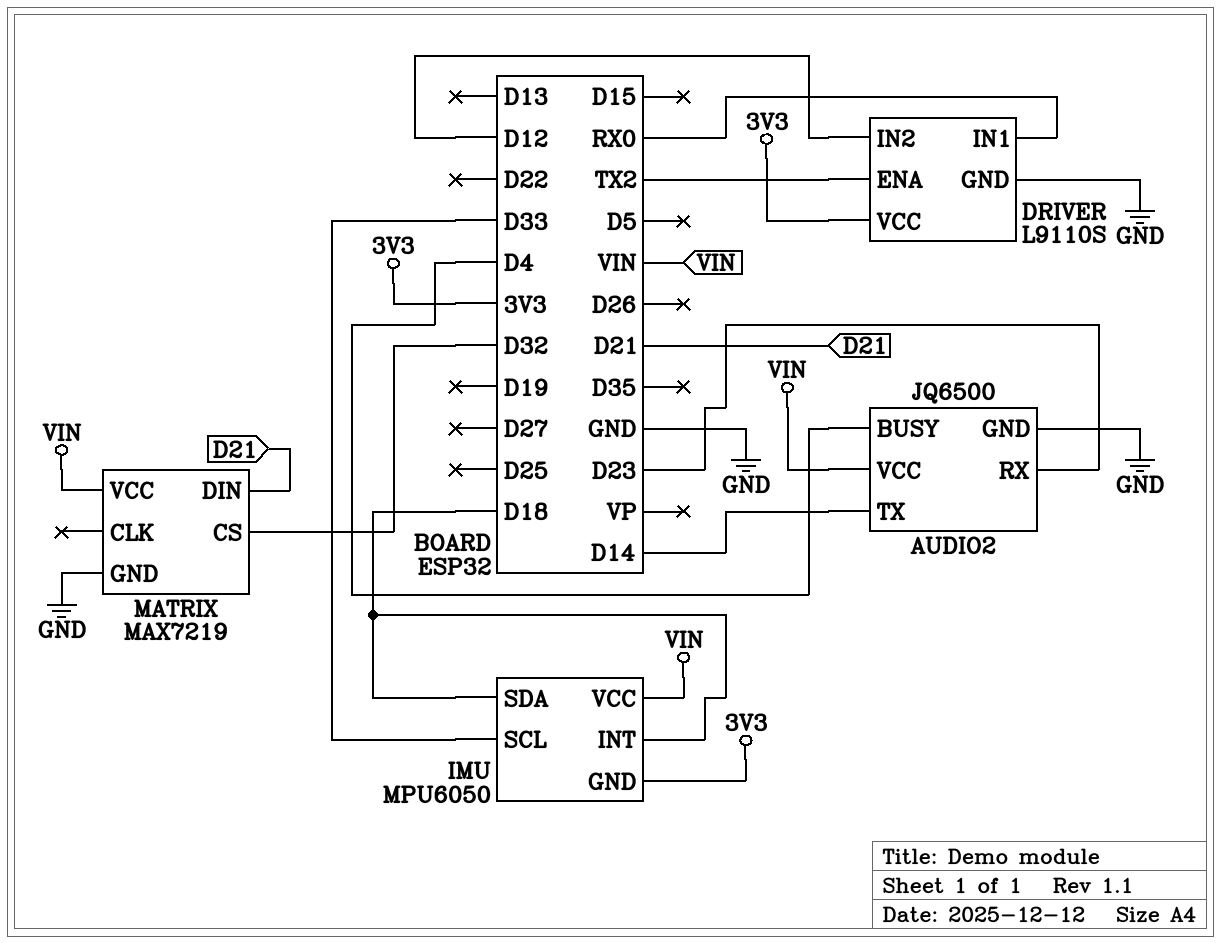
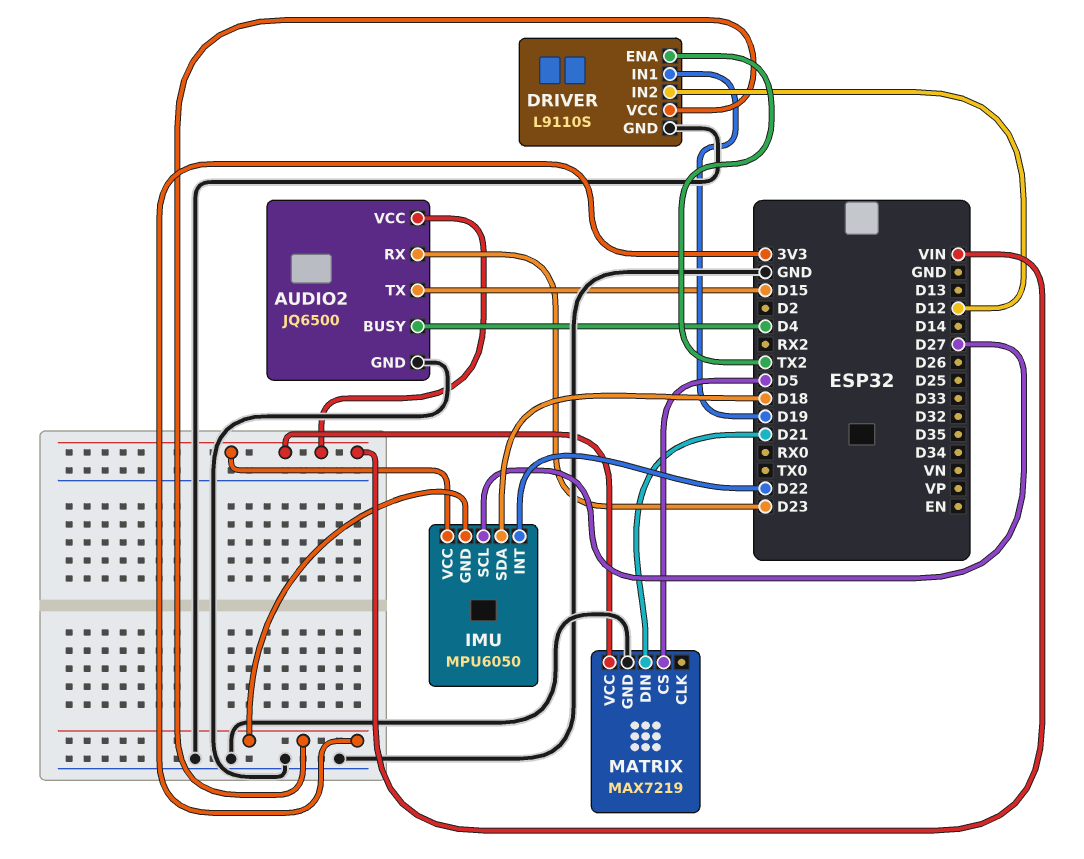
AUDIO2 pin TX: D14 -> D15
DRIVER pin IN1: RX0 -> D19
IMU pin INT: D18 -> D22
IMU pin SCL: D33 -> D27
MATRIX pin CS: D32 -> D5

